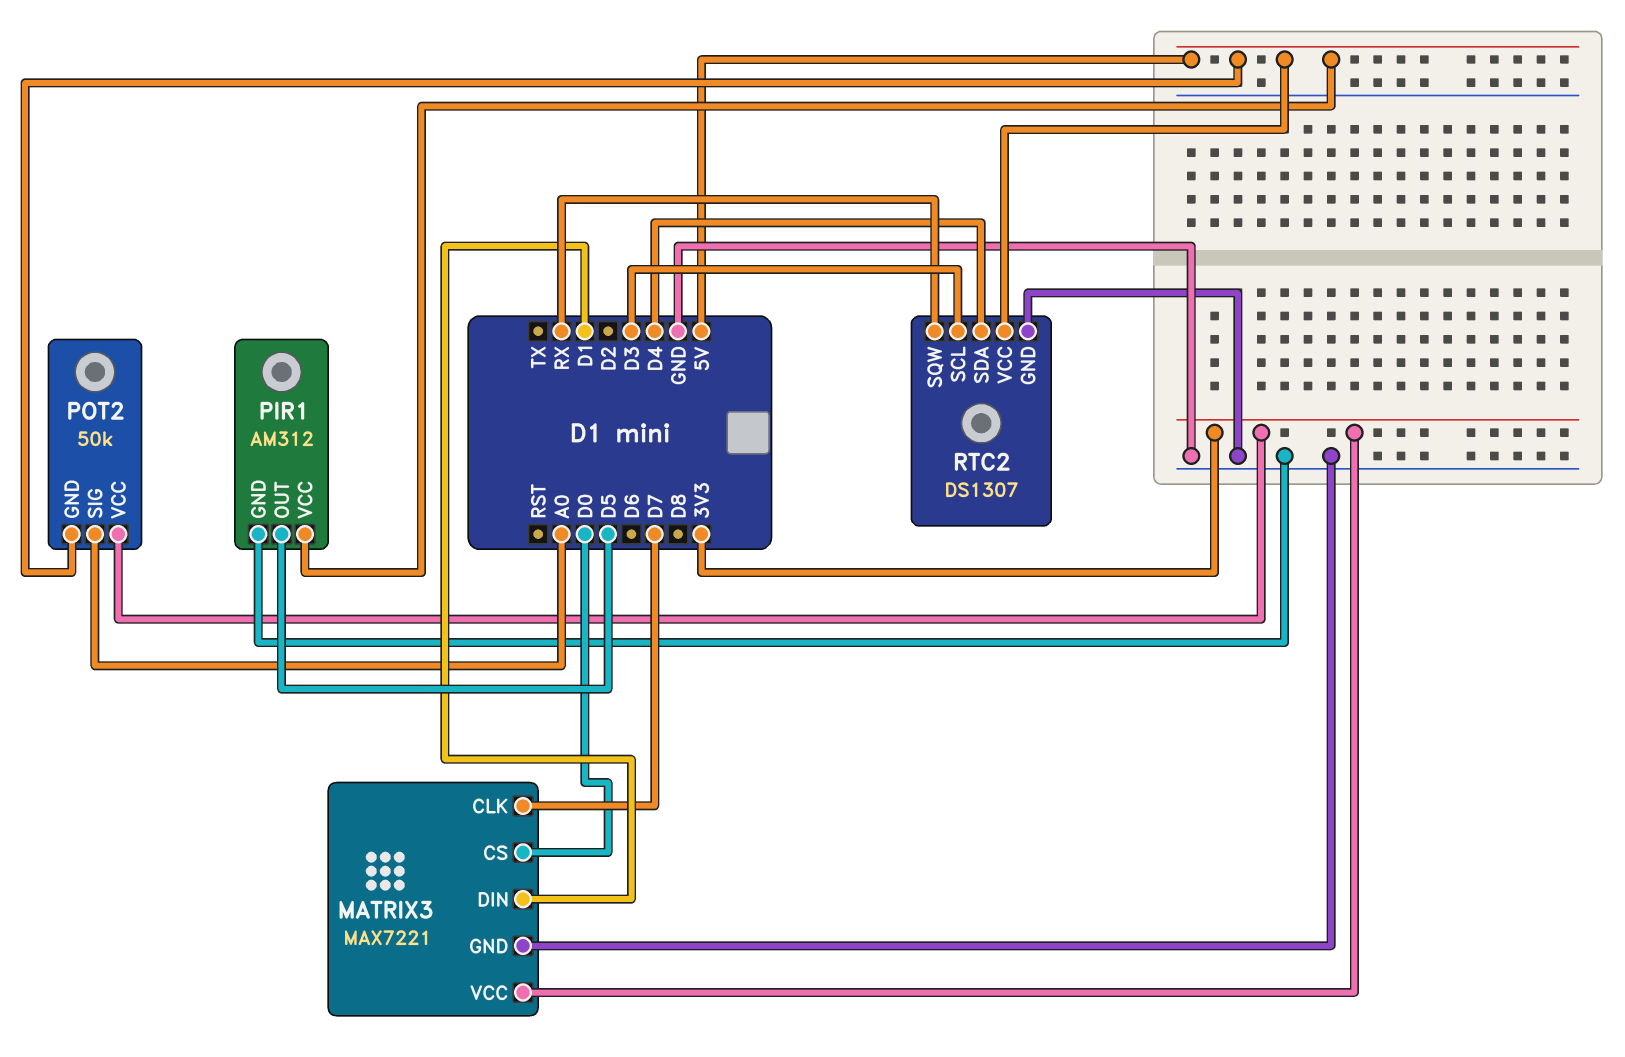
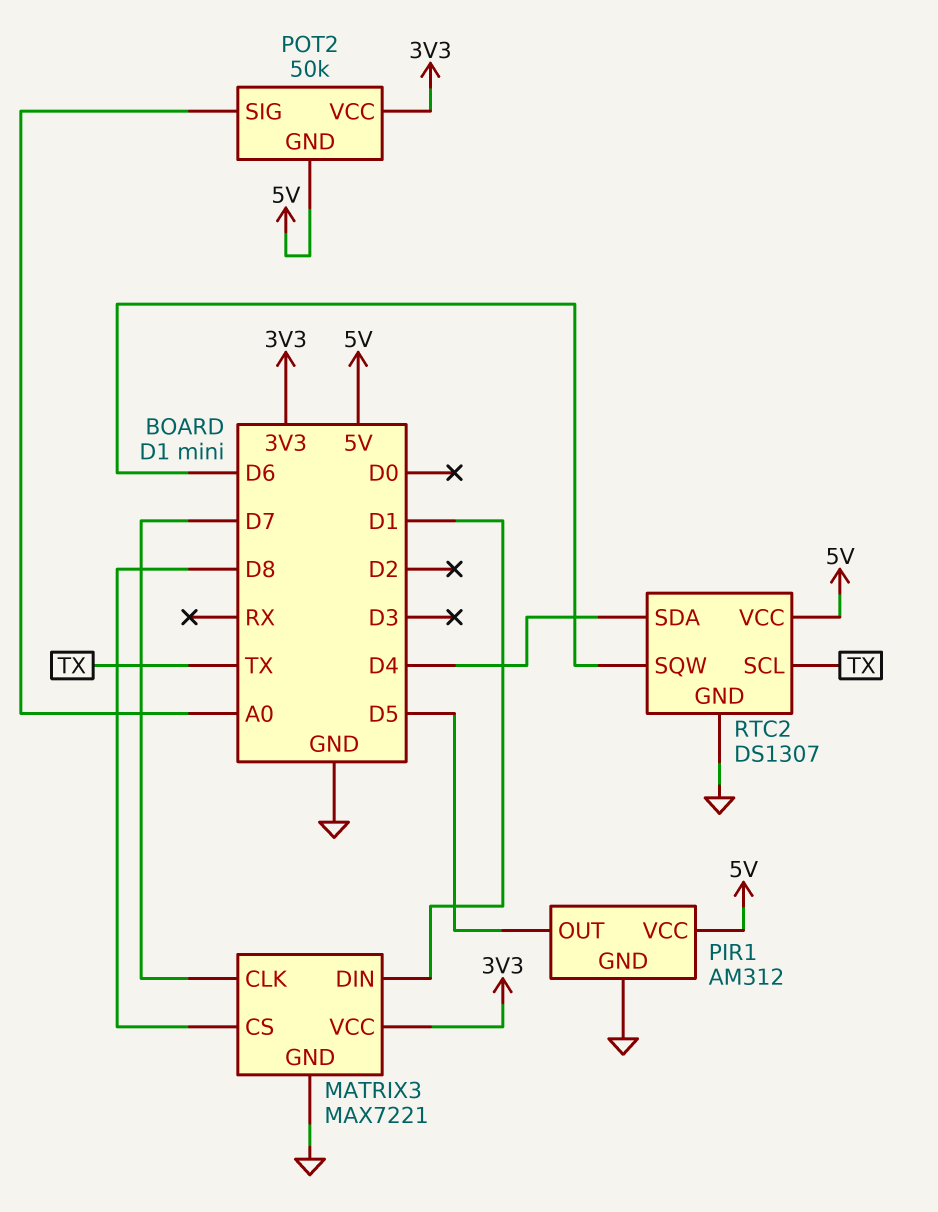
MATRIX3 pin CS: D0 -> D8
RTC2 pin SCL: D3 -> TX
RTC2 pin SQW: RX -> D6

